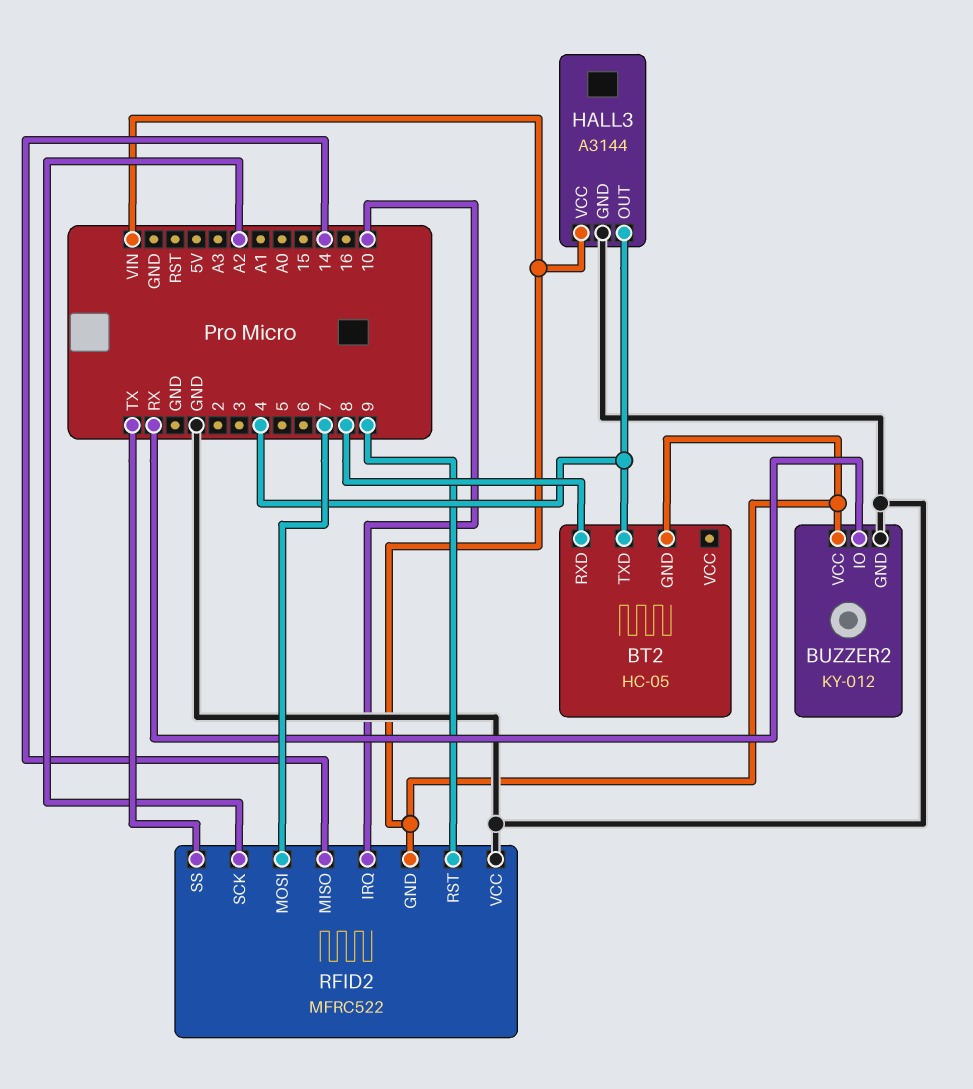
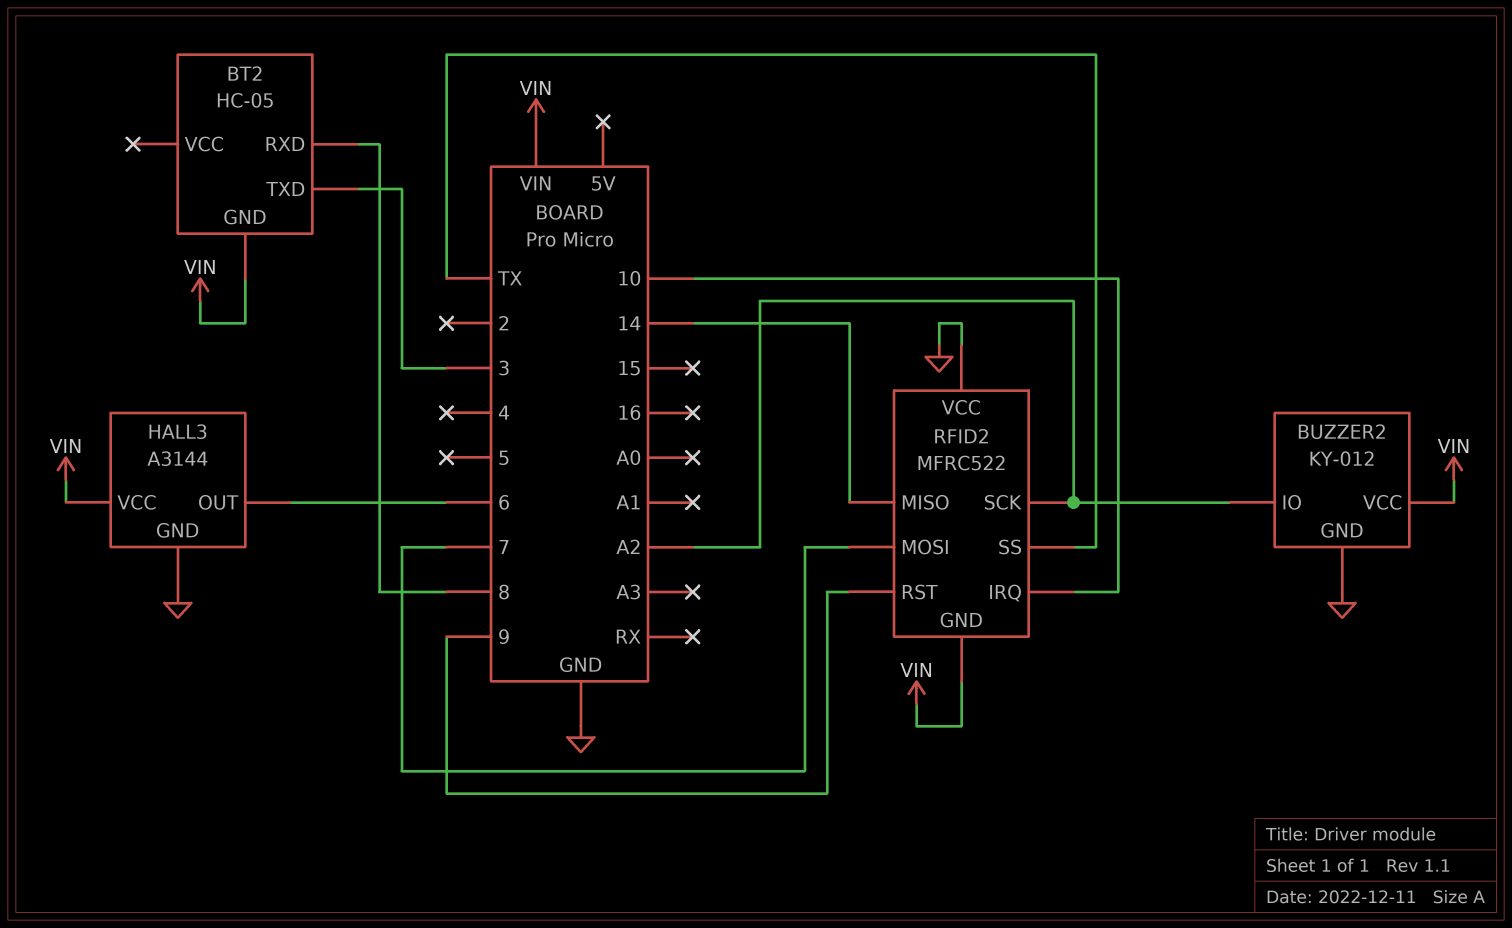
BT2 pin TXD: 4 -> 3
BUZZER2 pin IO: RX -> A2
HALL3 pin OUT: 4 -> 6

